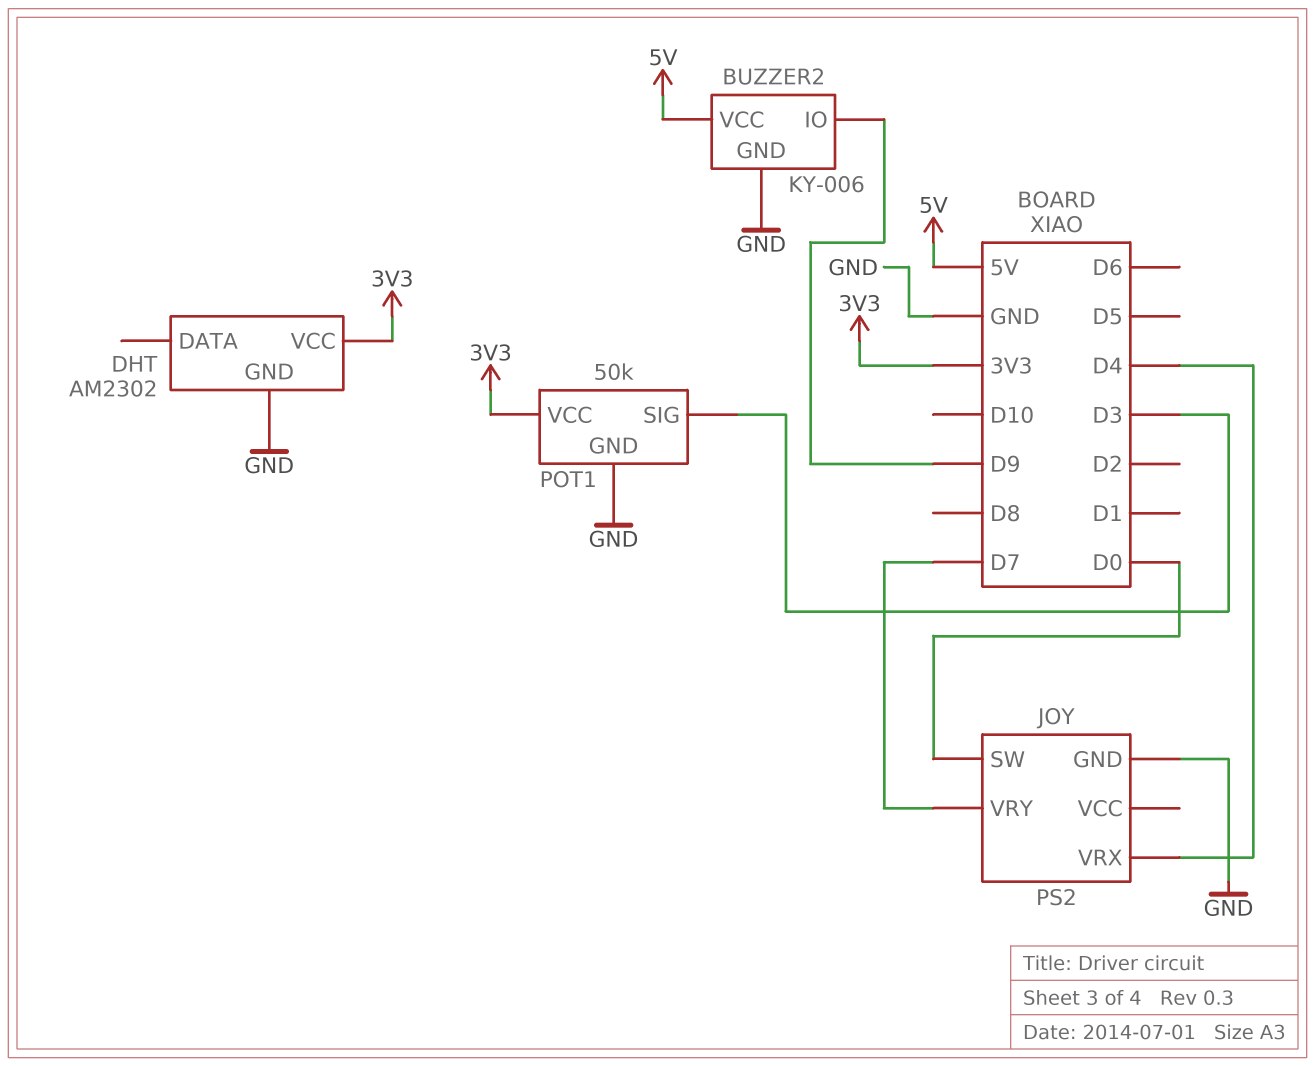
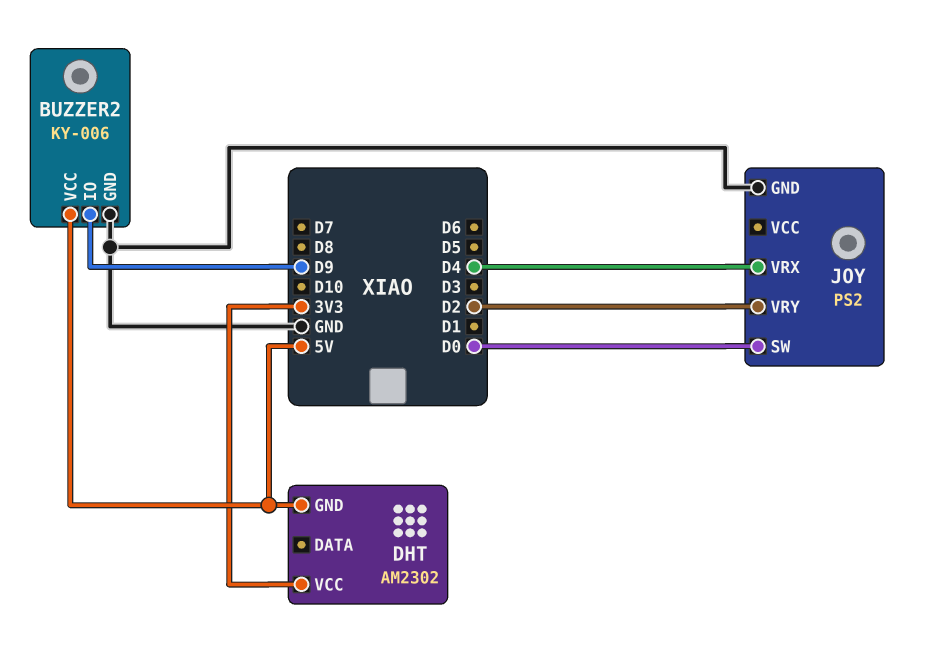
DHT pin GND: GND -> 5V
JOY pin VRY: D7 -> D2
POT1: 50k -> none
POT1 pin GND: GND -> none
POT1 pin SIG: D3 -> none
POT1 pin VCC: 3V3 -> none

